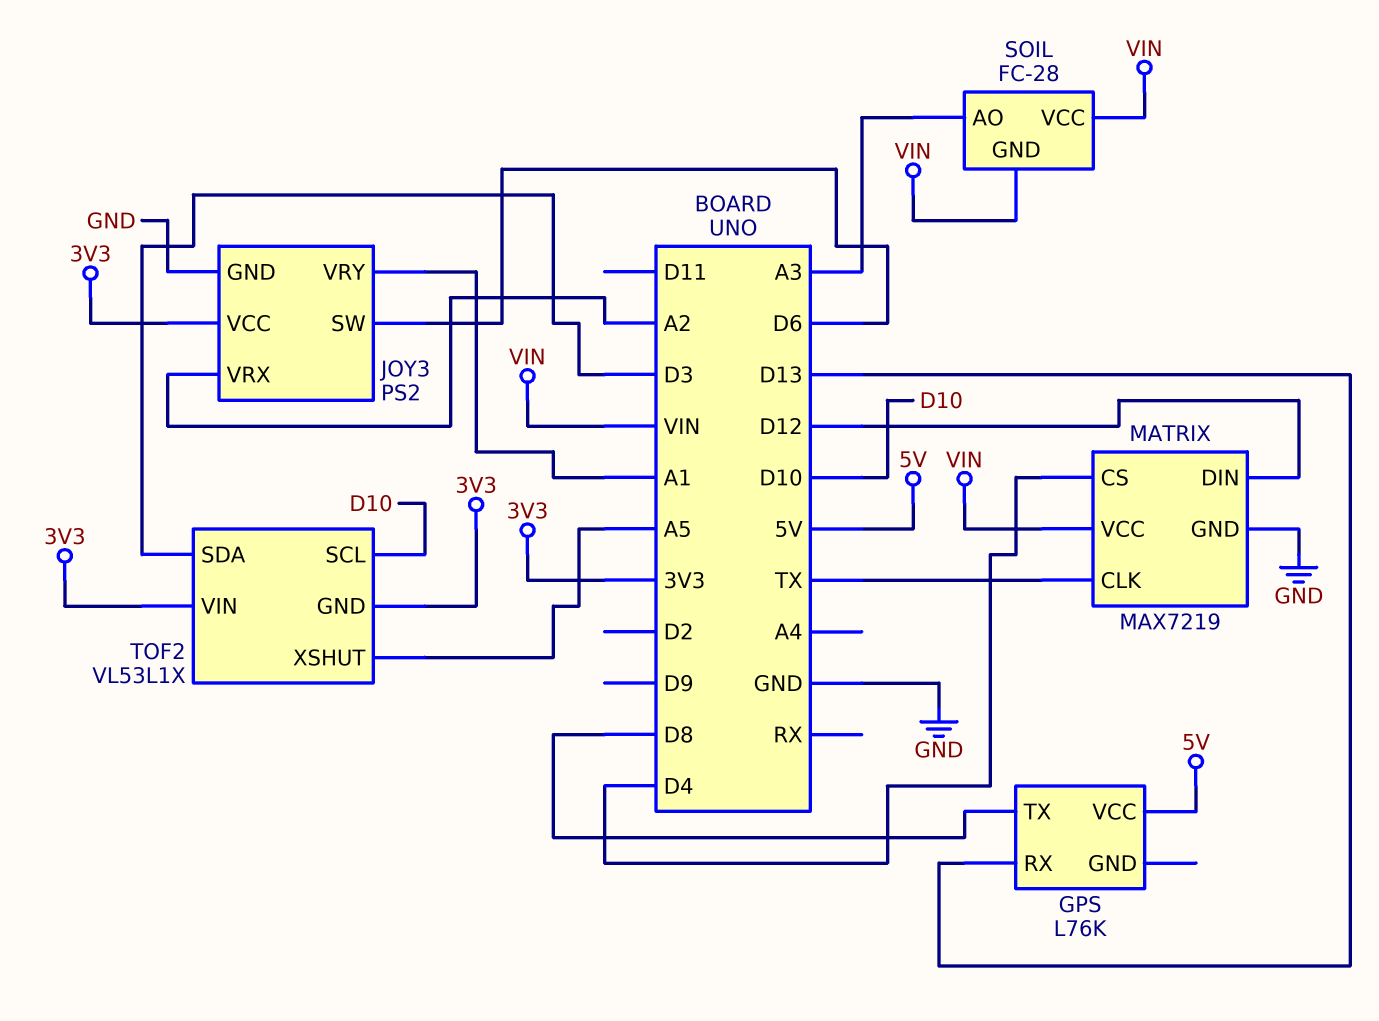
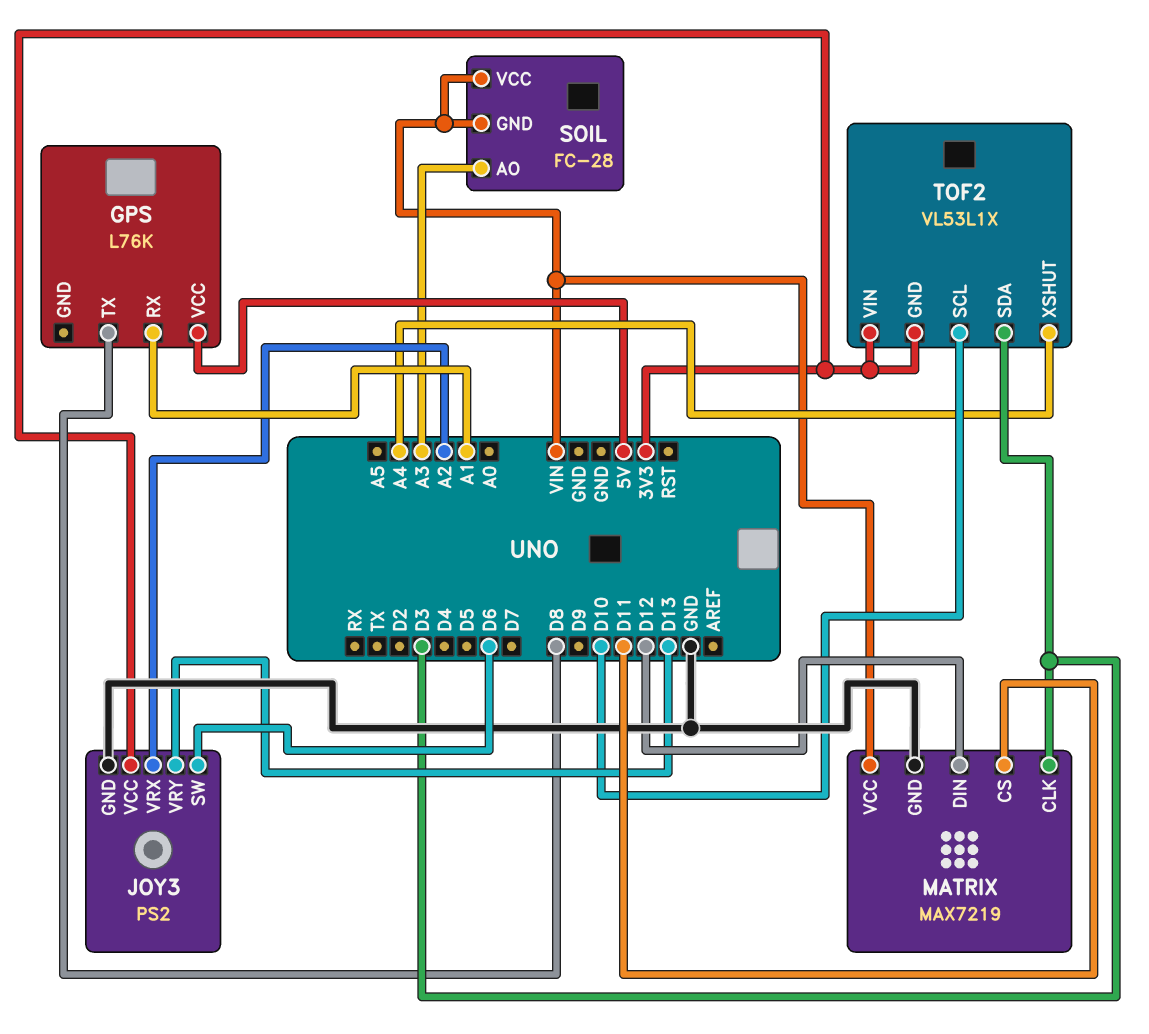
GPS pin RX: D13 -> A1
JOY3 pin VRY: A1 -> D13
MATRIX pin CLK: TX -> D3
MATRIX pin CS: D4 -> D11
TOF2 pin XSHUT: A5 -> A4

